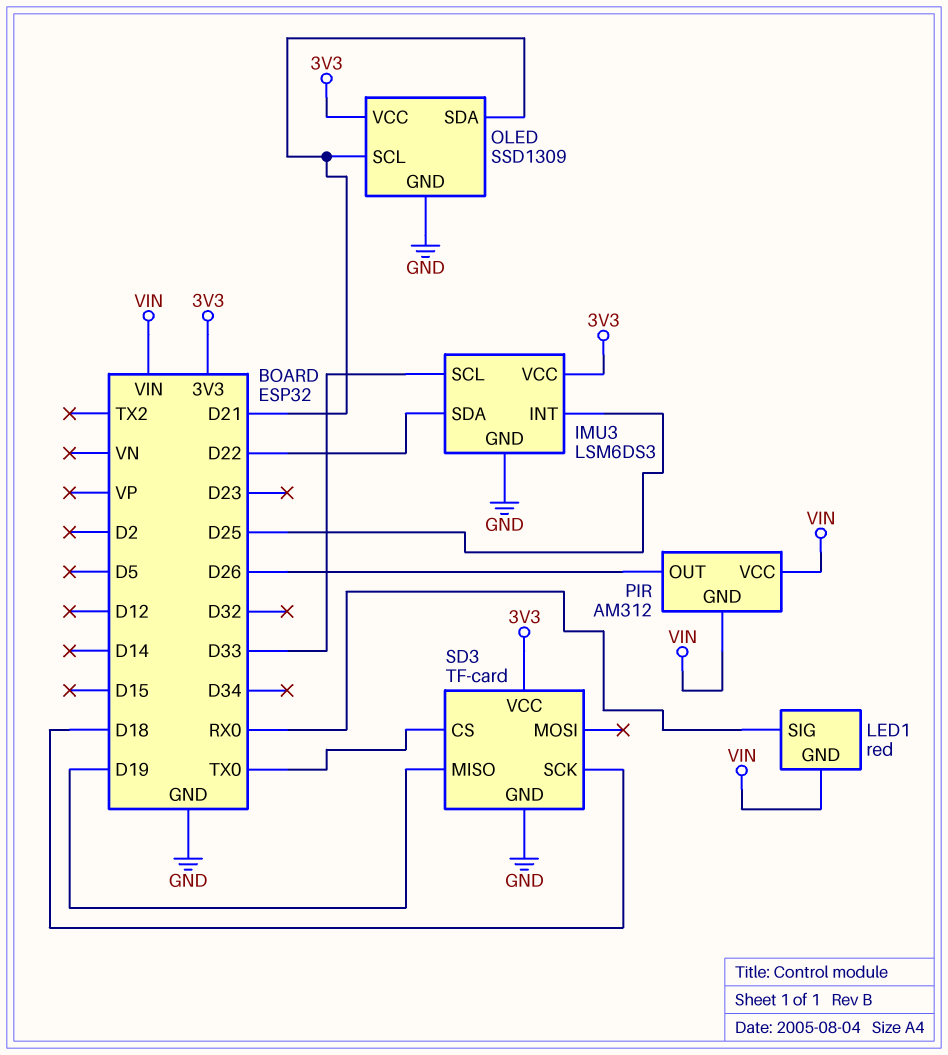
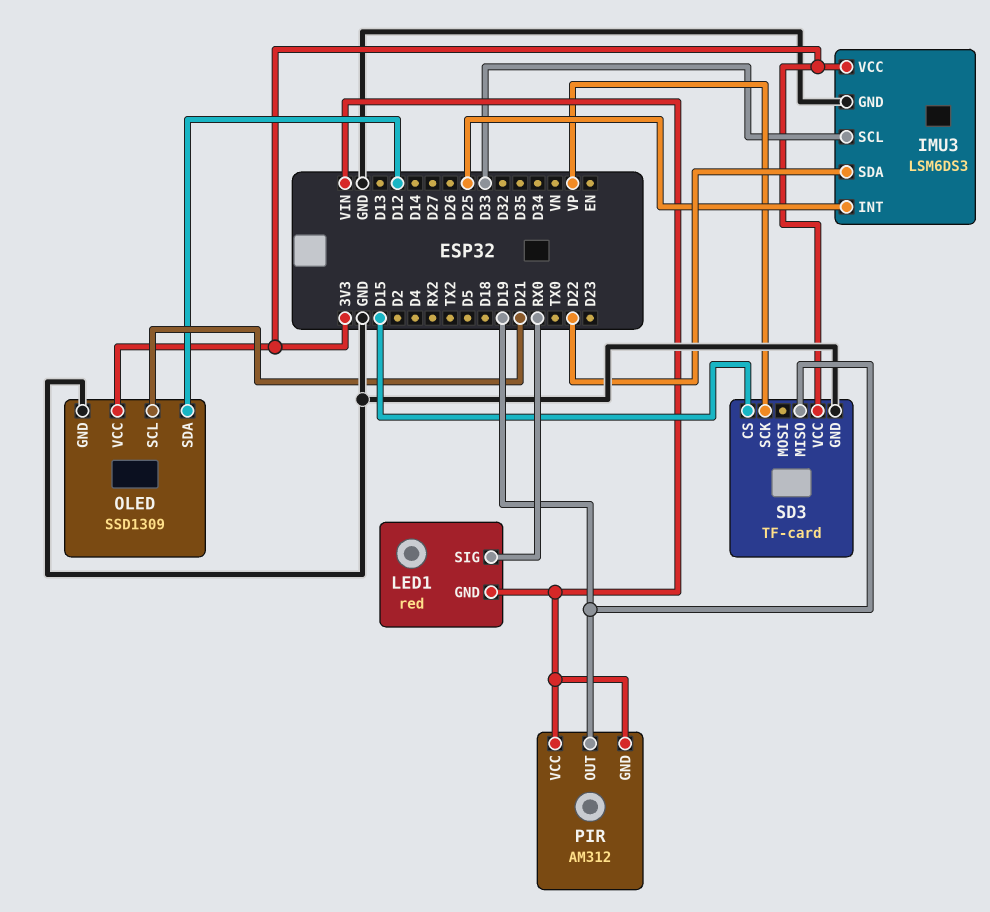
OLED pin SDA: D21 -> D12
PIR pin OUT: D26 -> D19
SD3 pin CS: TX0 -> D15
SD3 pin SCK: D18 -> VP

